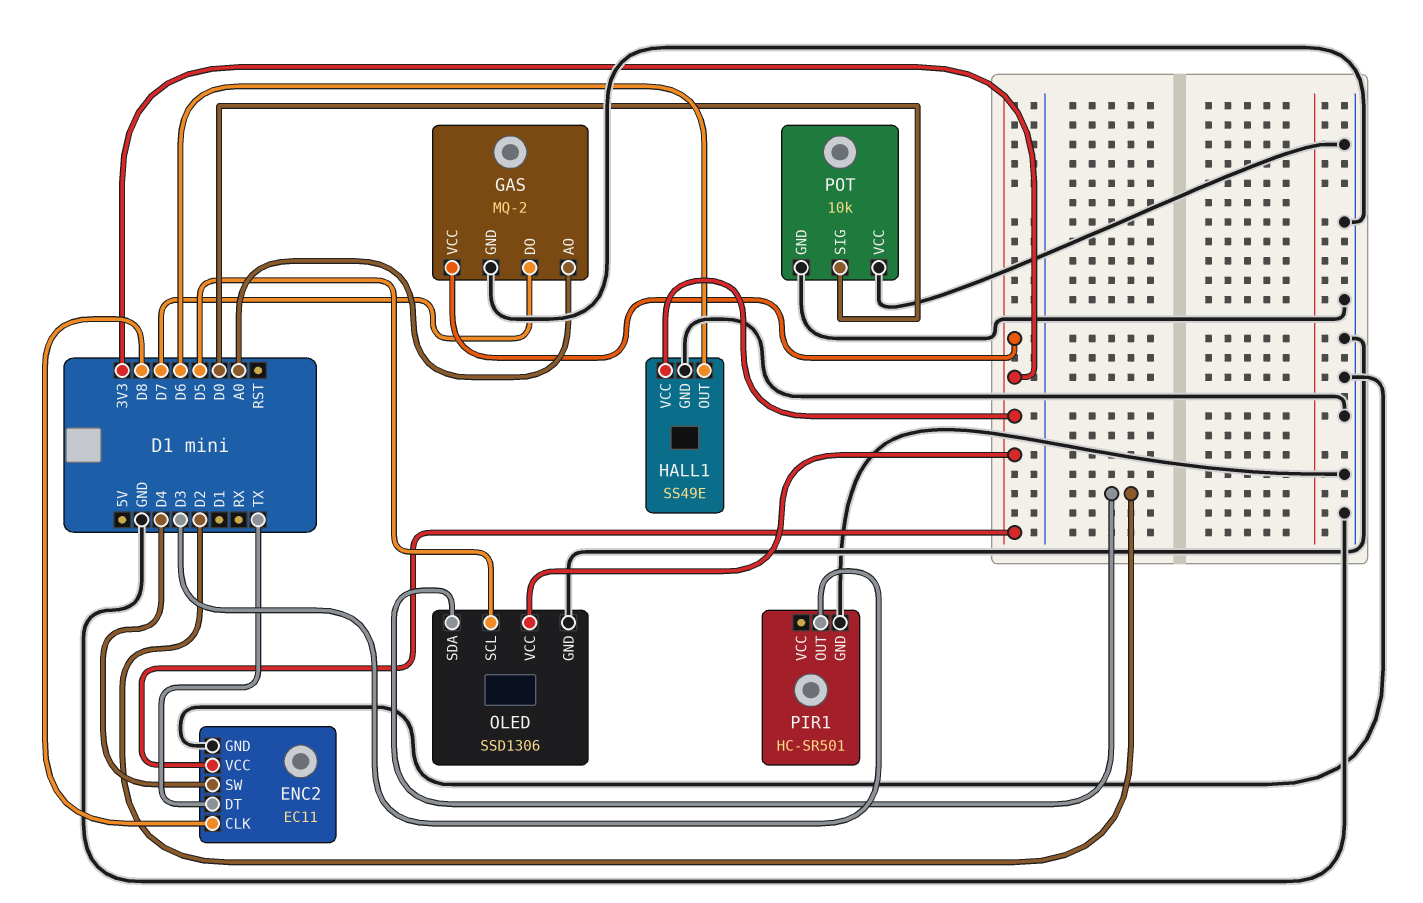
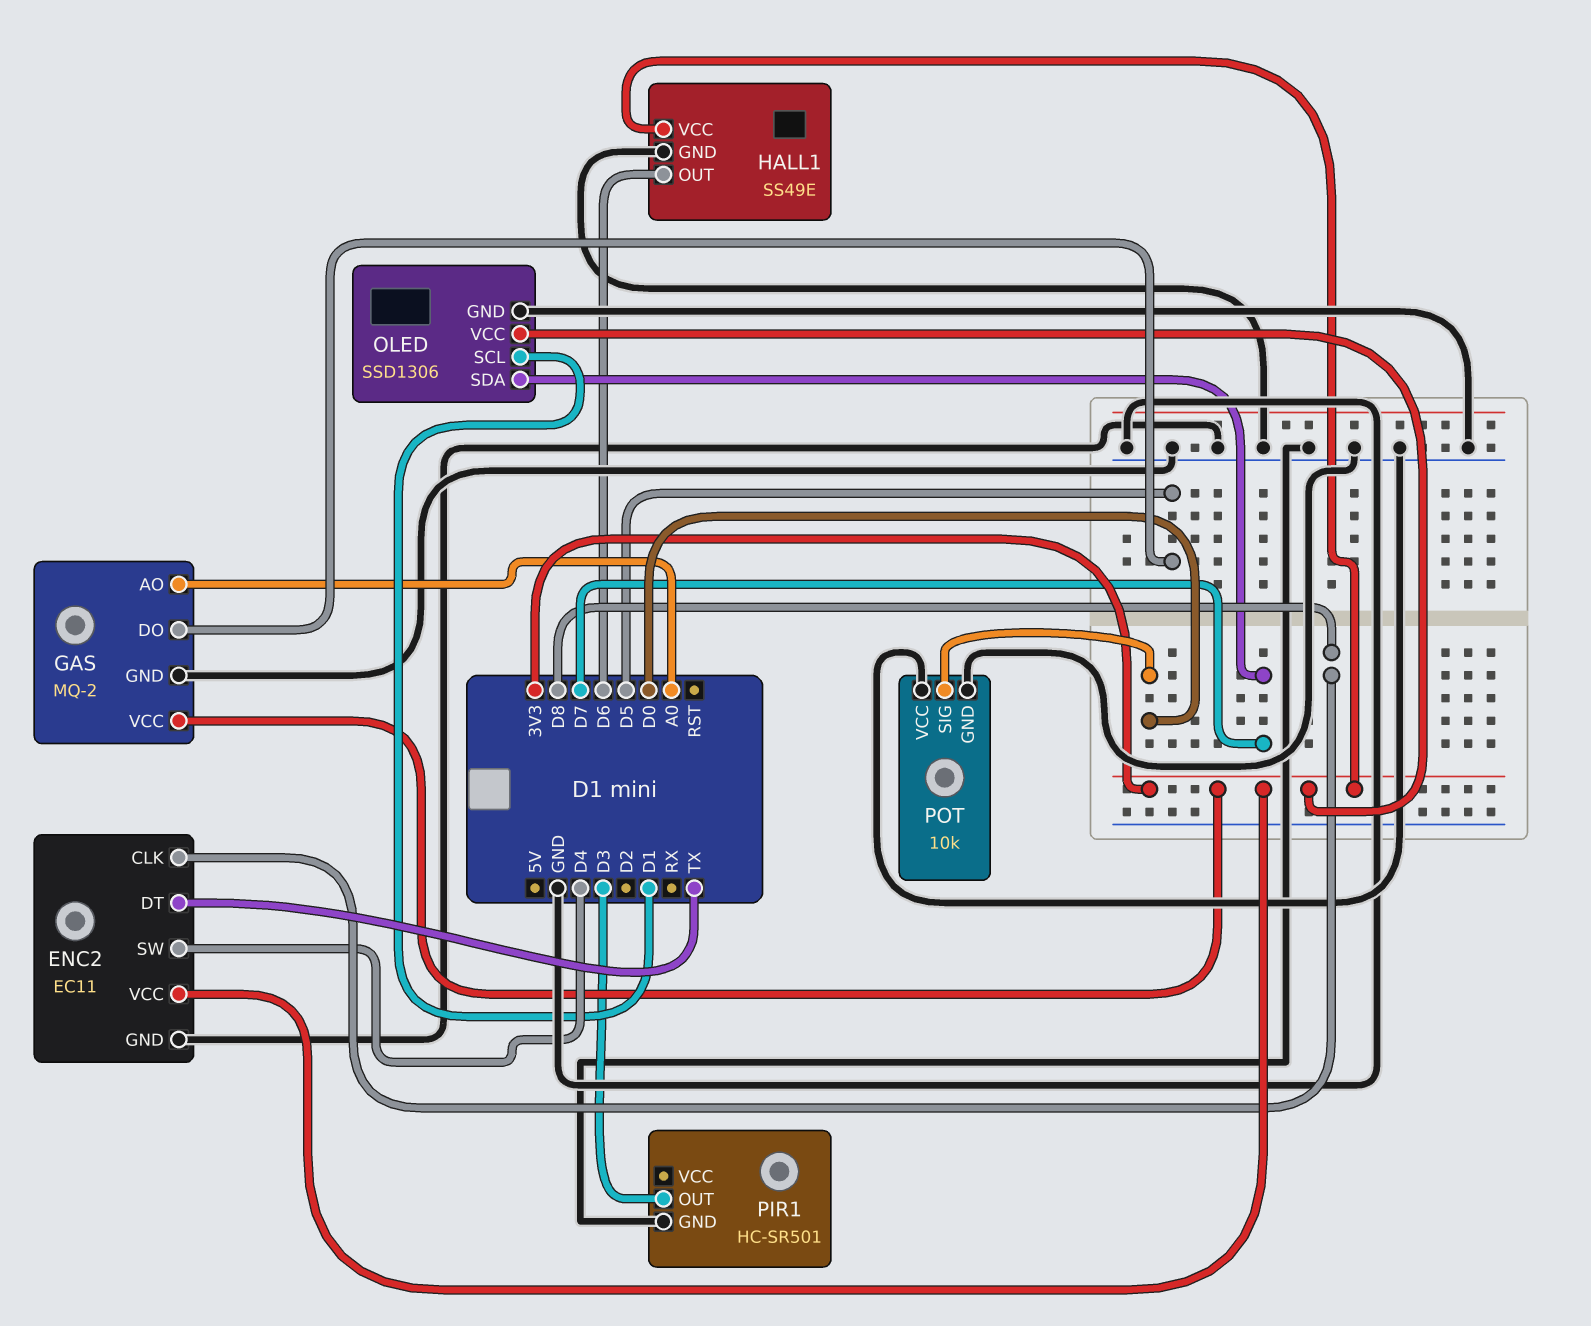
GAS pin DO: D7 -> D5
OLED pin SCL: D5 -> D1
OLED pin SDA: D2 -> D7

